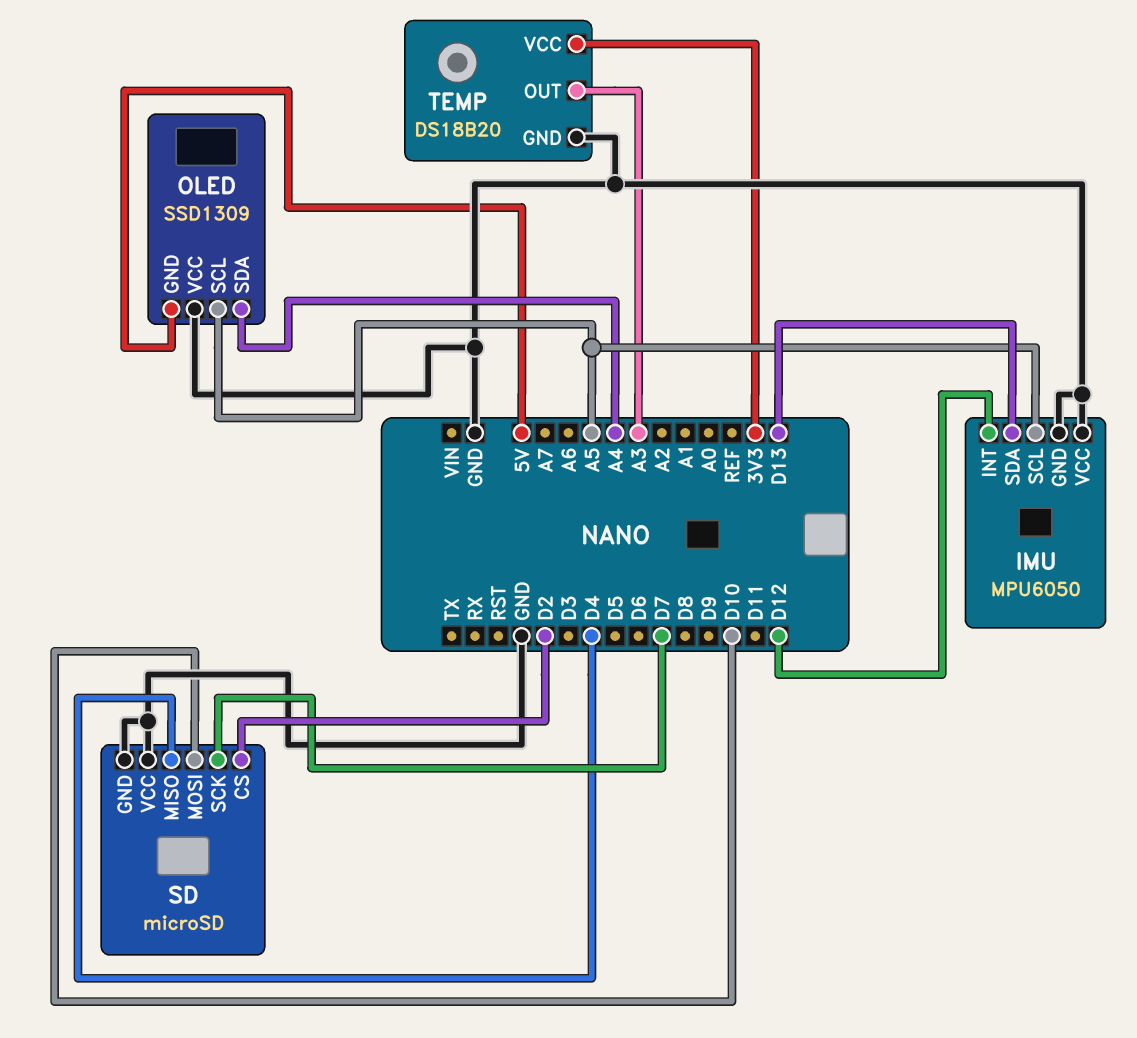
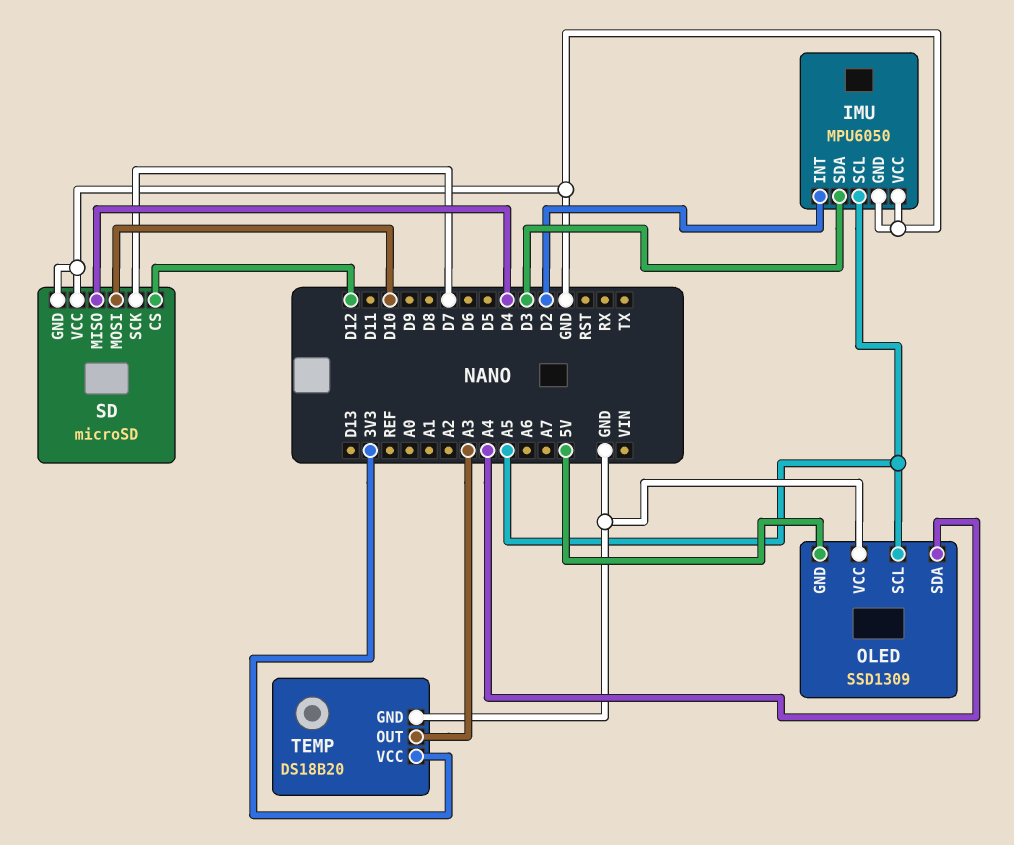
IMU pin INT: D12 -> D2
IMU pin SDA: D13 -> D3
SD pin CS: D2 -> D12

